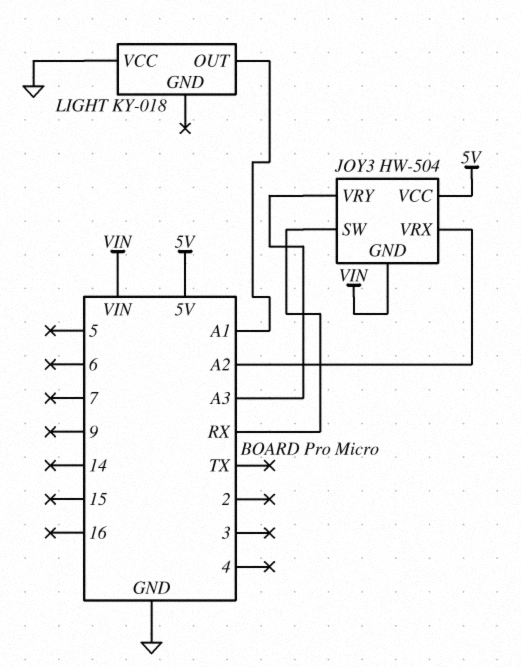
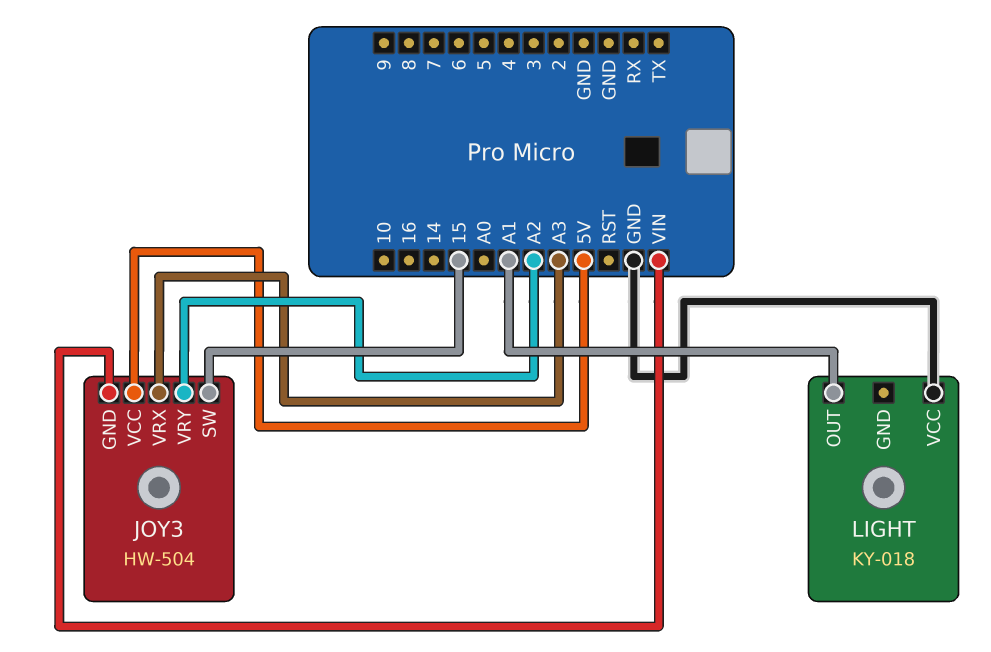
JOY3 pin SW: RX -> 15
JOY3 pin VRX: A2 -> A3
JOY3 pin VRY: A3 -> A2

